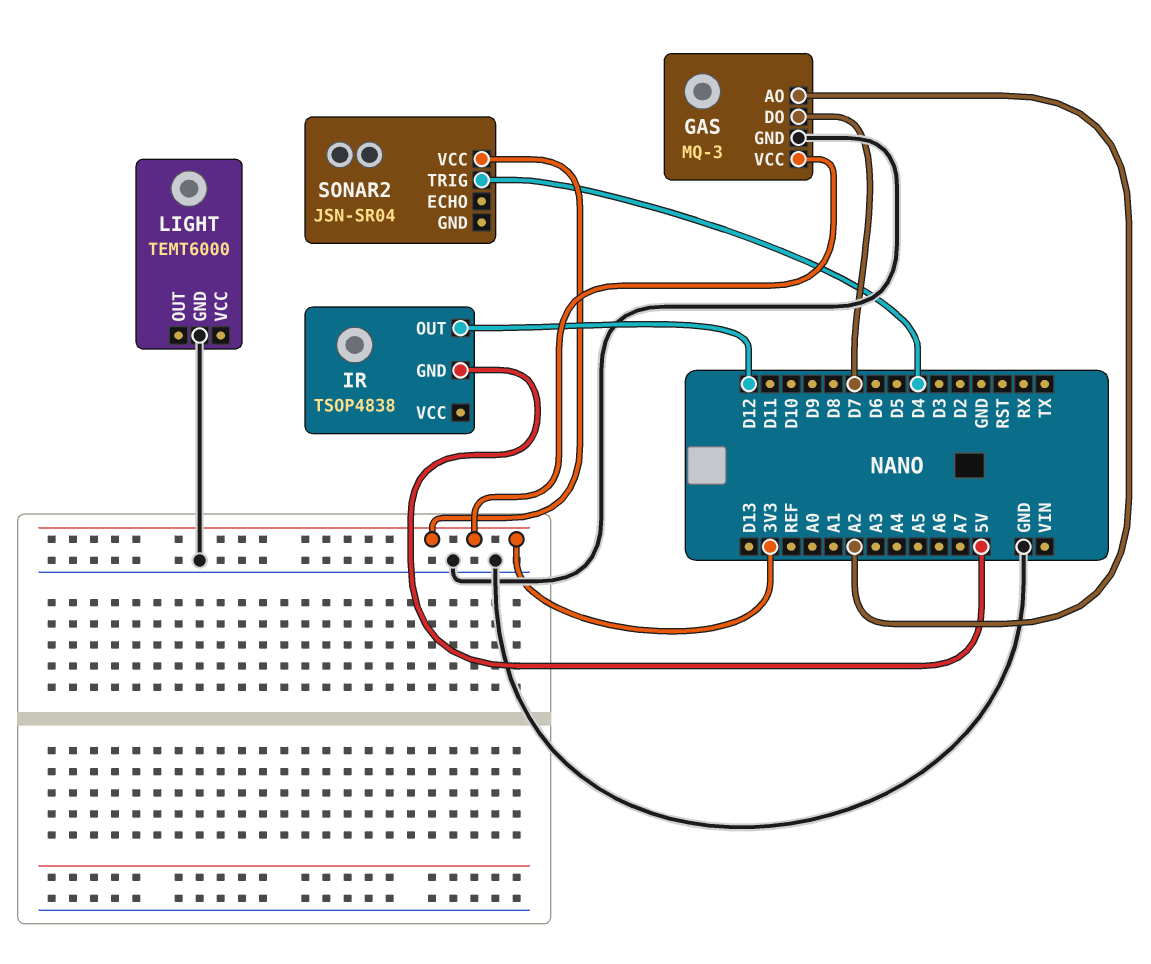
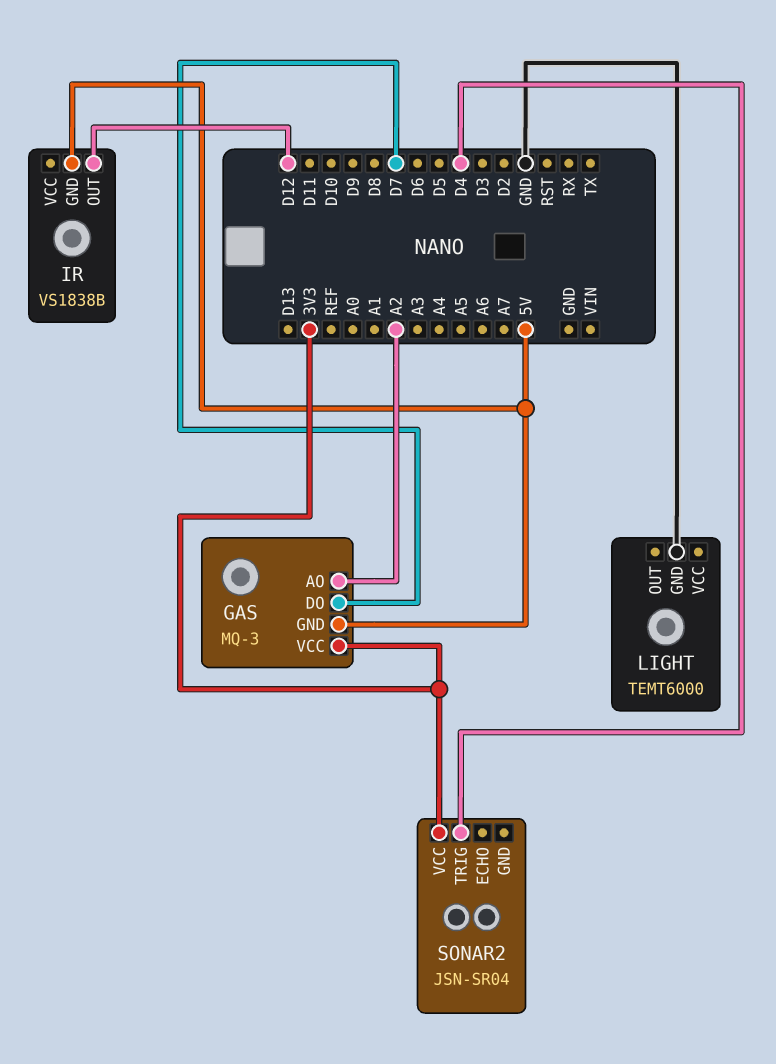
GAS pin GND: GND -> 5V
IR: TSOP4838 -> VS1838B

